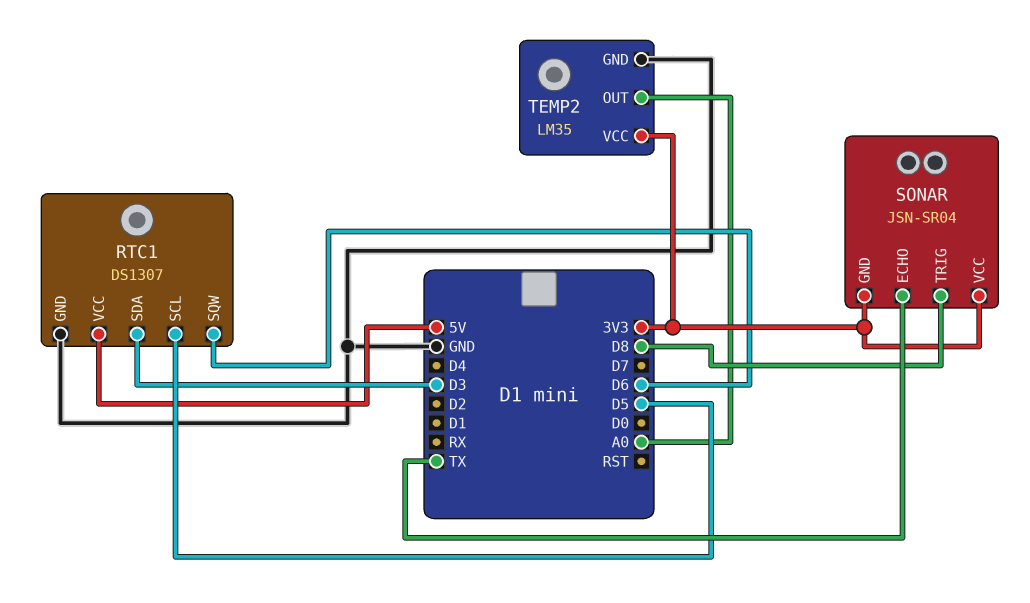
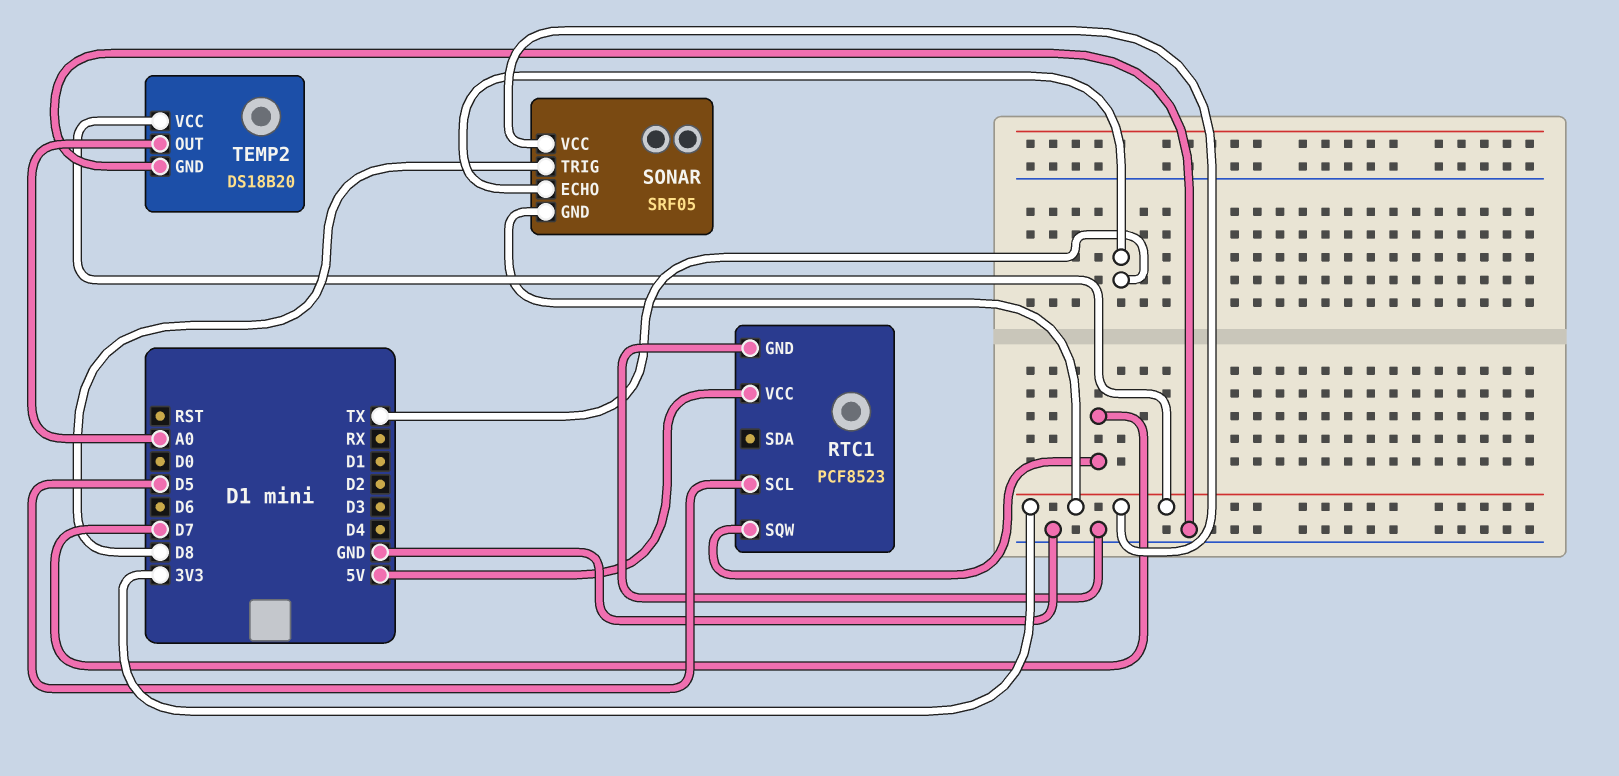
RTC1: DS1307 -> PCF8523
RTC1 pin SDA: D3 -> none
RTC1 pin SQW: D6 -> D7
SONAR: JSN-SR04 -> SRF05
TEMP2: LM35 -> DS18B20

